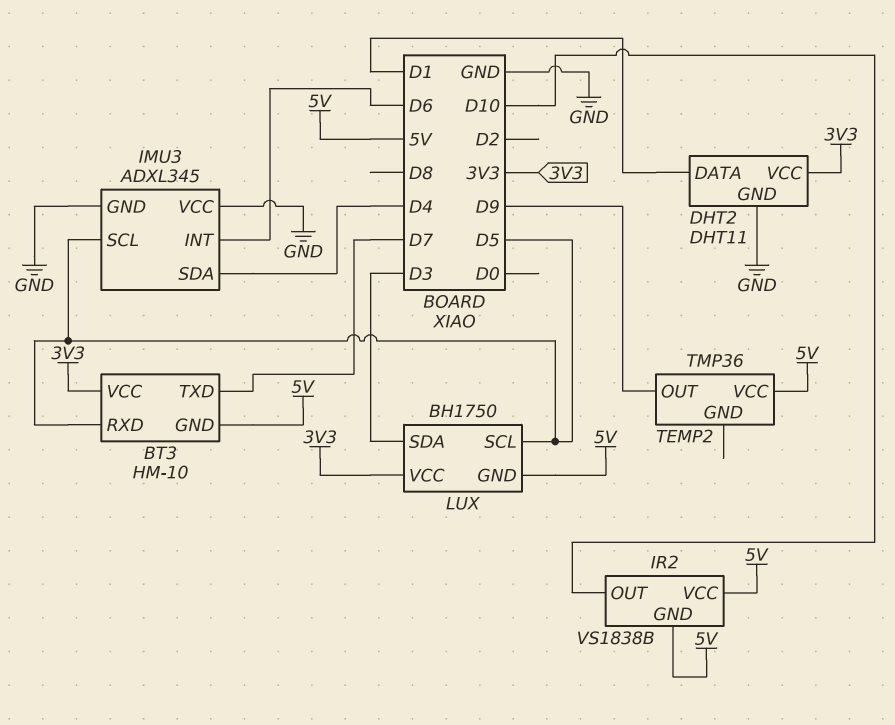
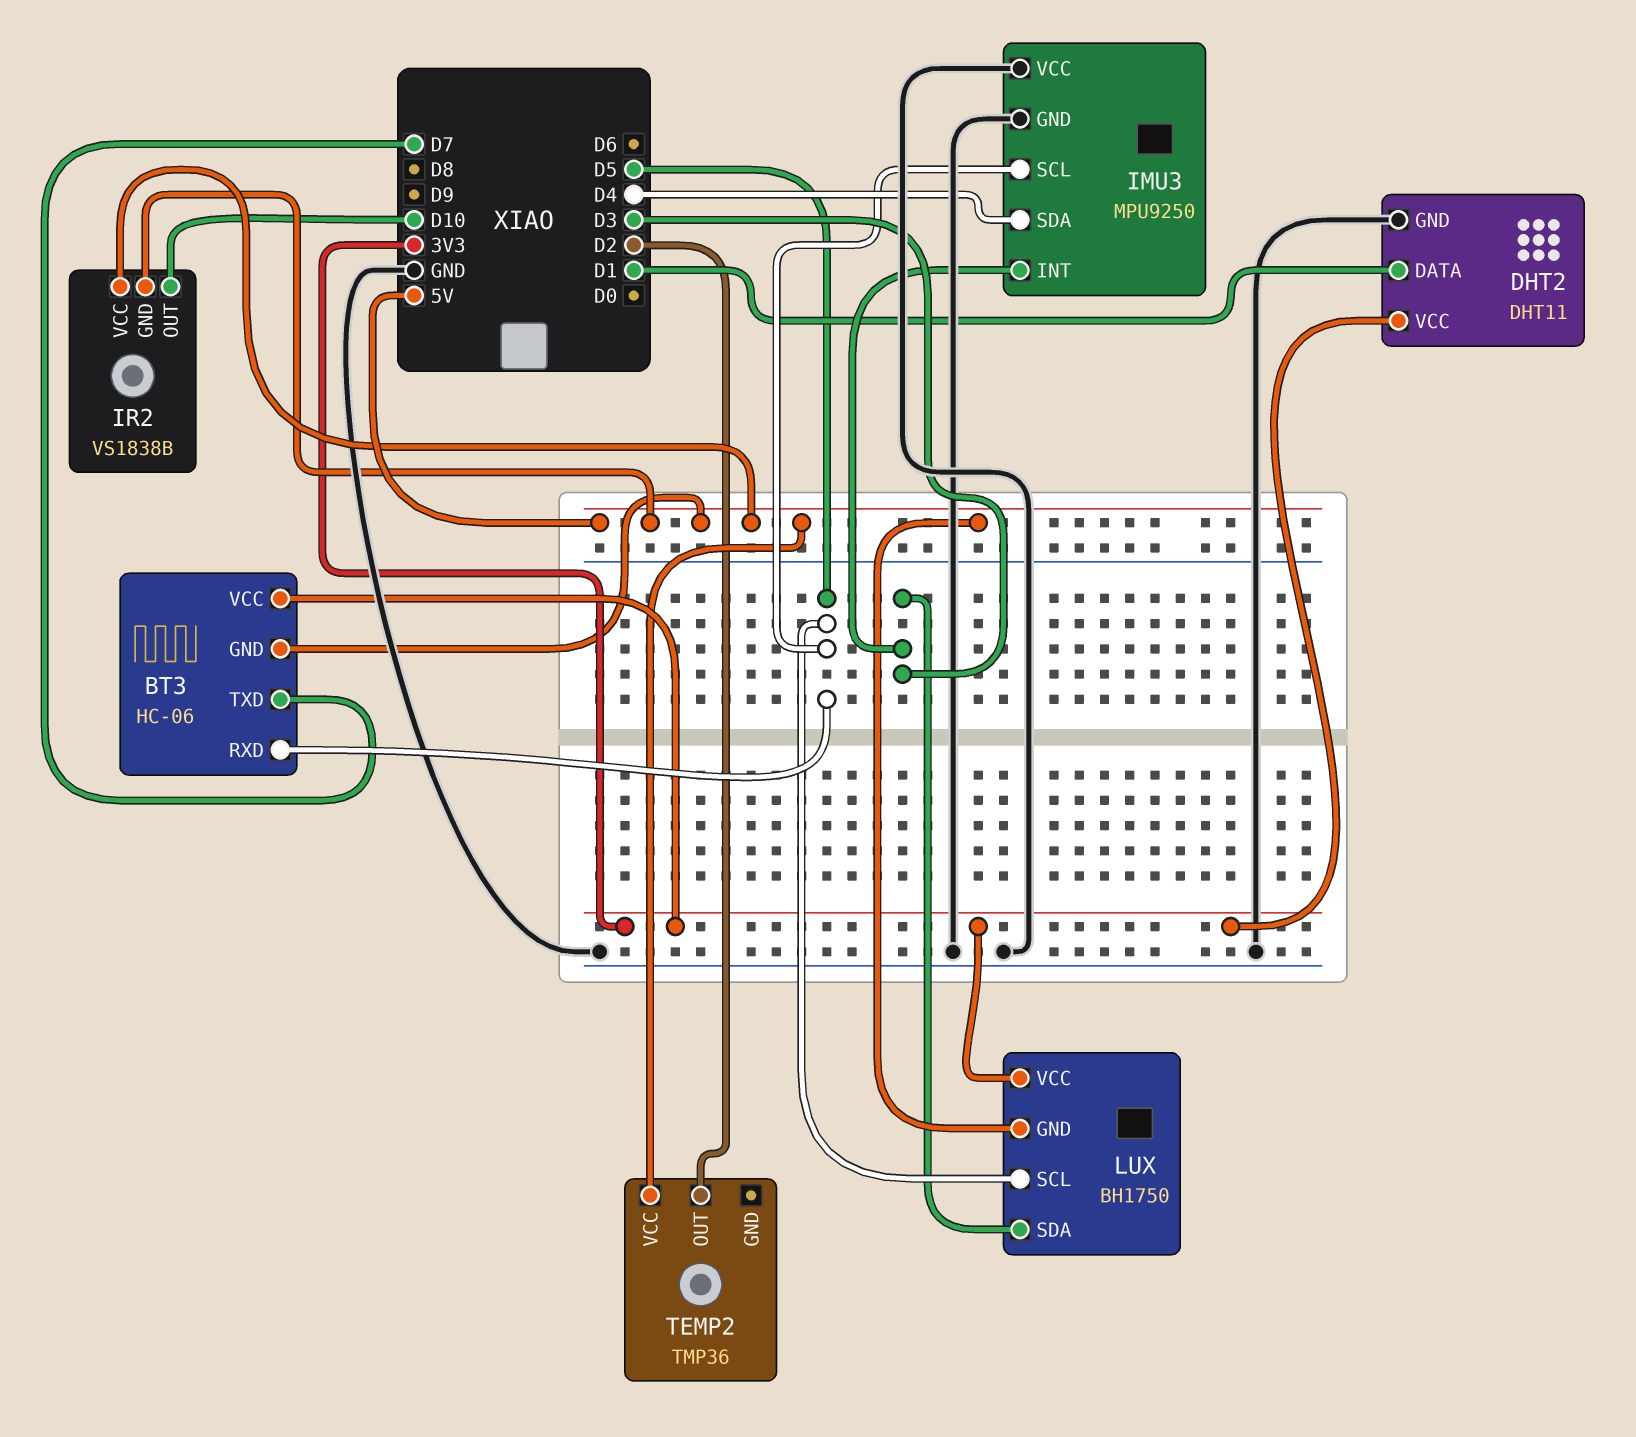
BT3: HM-10 -> HC-06
IMU3: ADXL345 -> MPU9250
IMU3 pin INT: D6 -> D3
TEMP2 pin OUT: D9 -> D2

